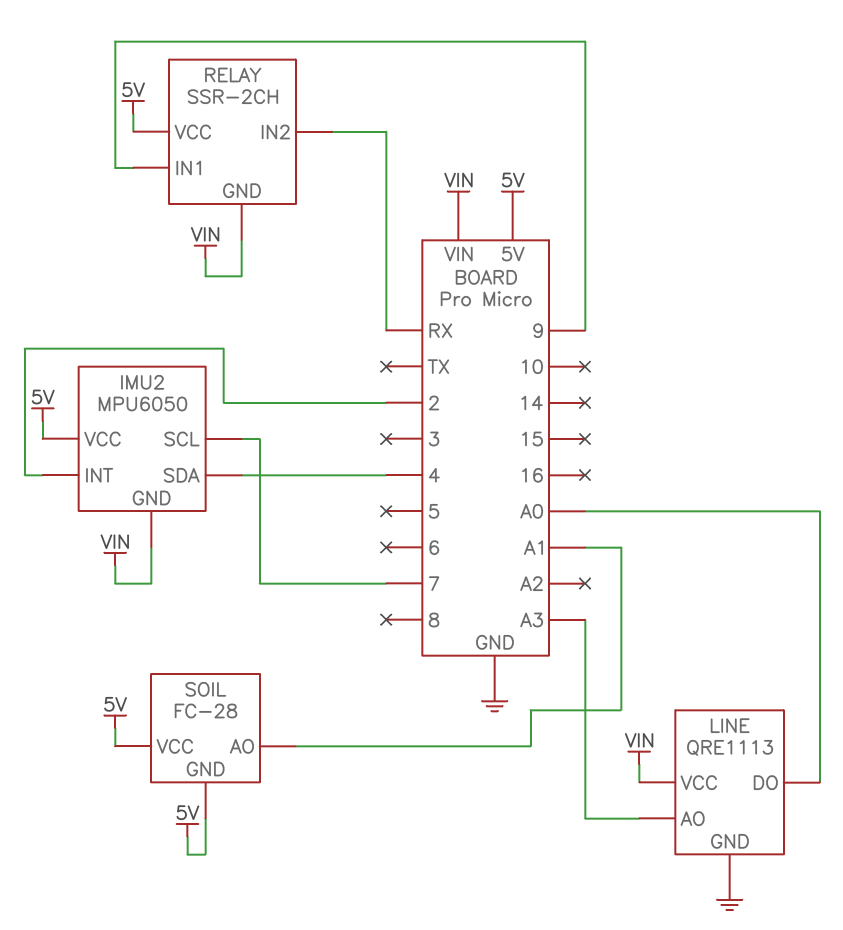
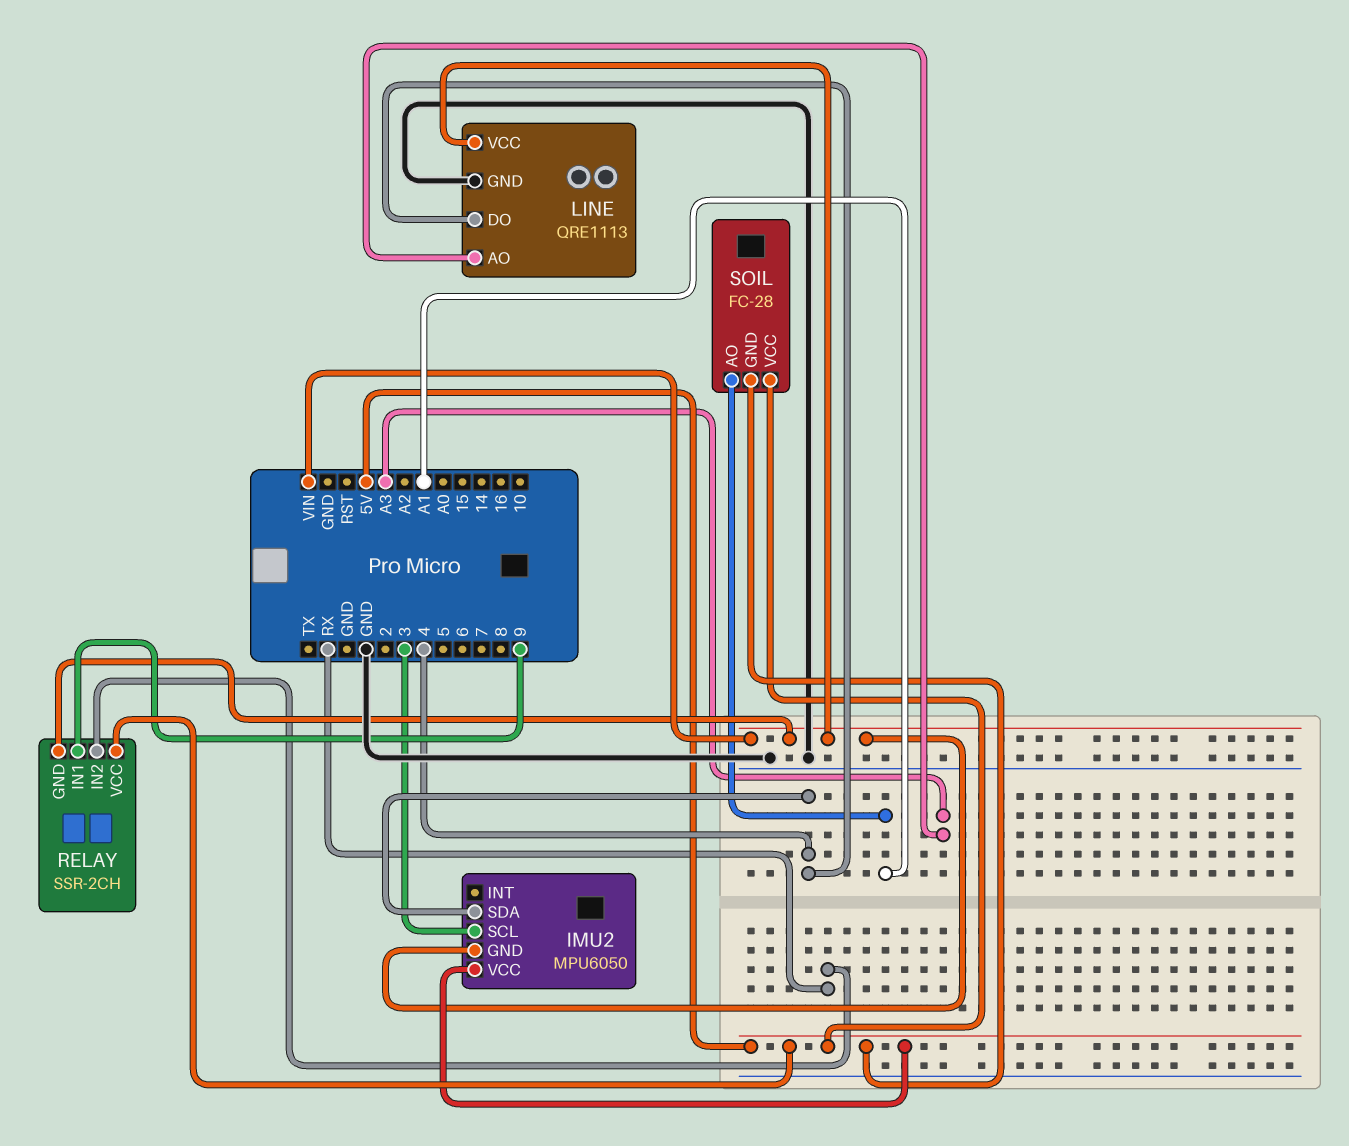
IMU2 pin INT: 2 -> none
IMU2 pin SCL: 7 -> 3
LINE pin DO: A0 -> 4

